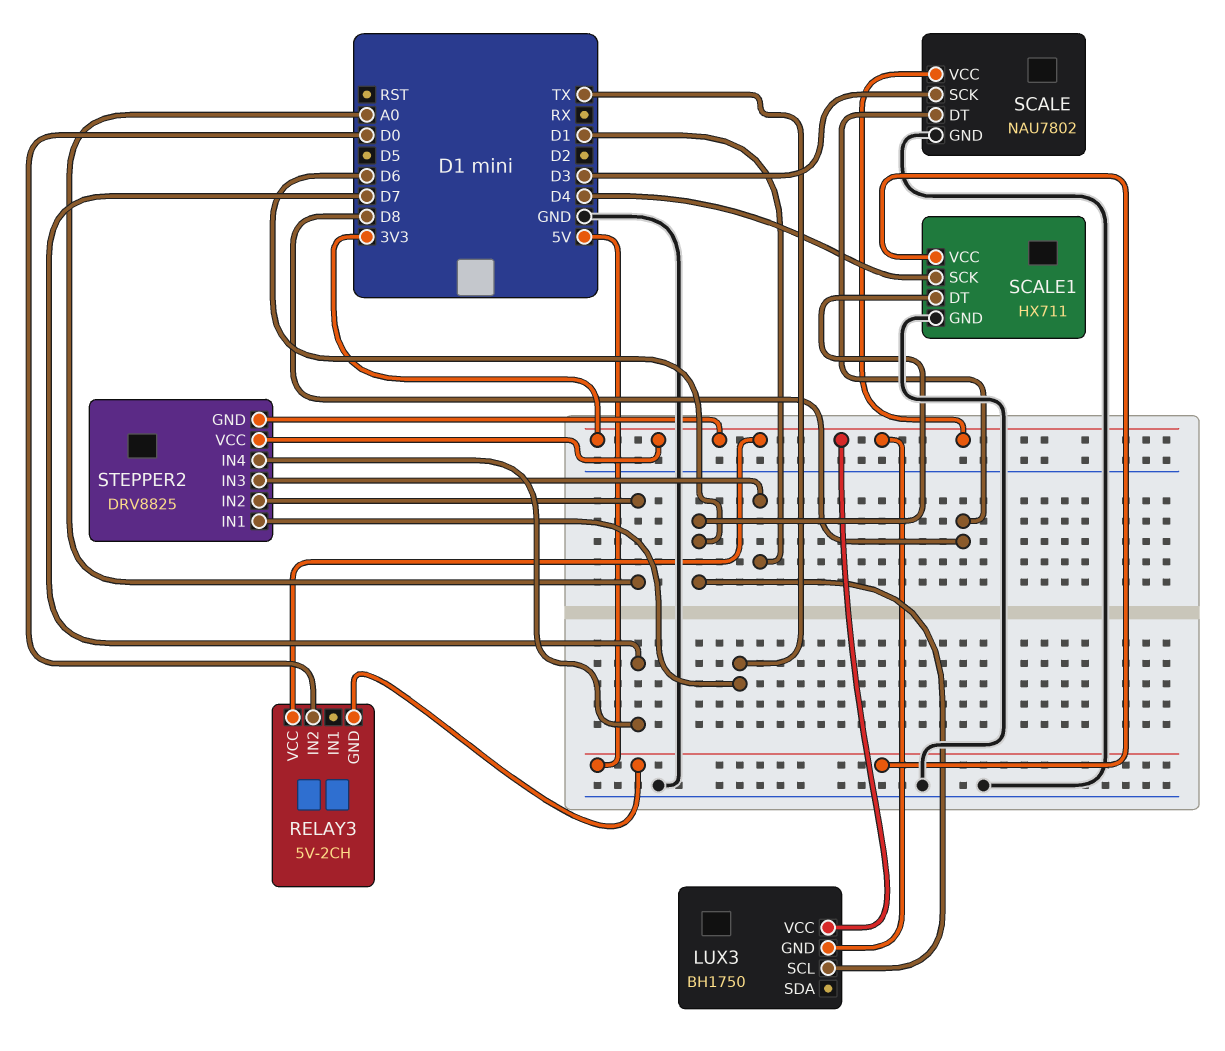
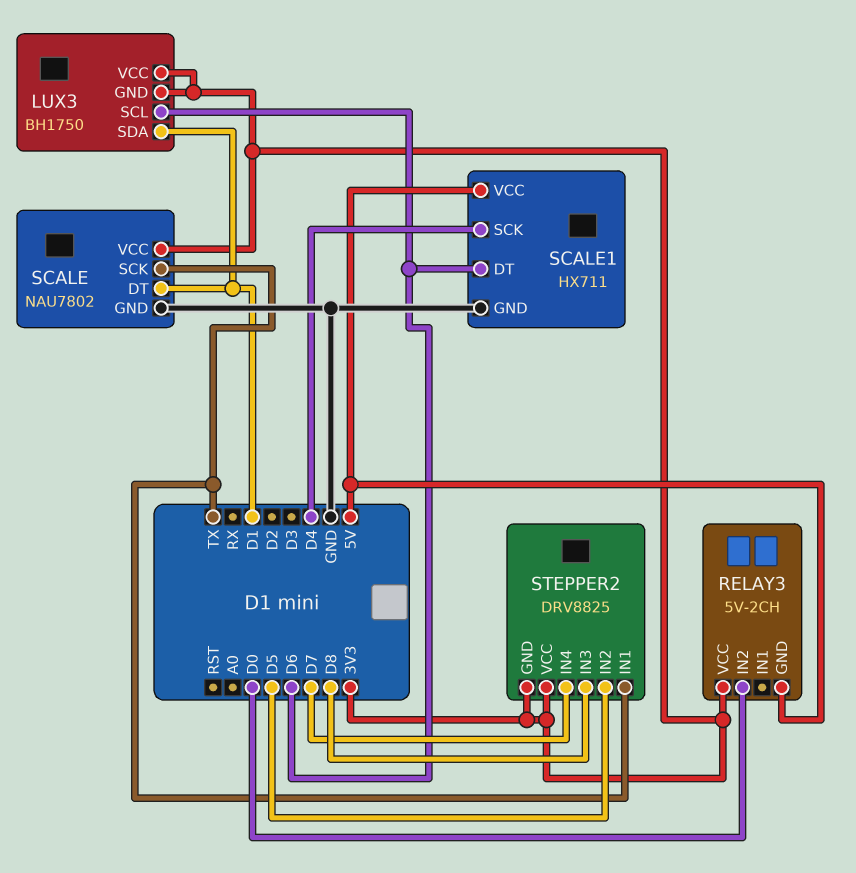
LUX3 pin SDA: none -> D1
SCALE pin DT: D8 -> D1
SCALE pin SCK: D3 -> TX
STEPPER2 pin IN2: A0 -> D5
STEPPER2 pin IN3: D1 -> D8

